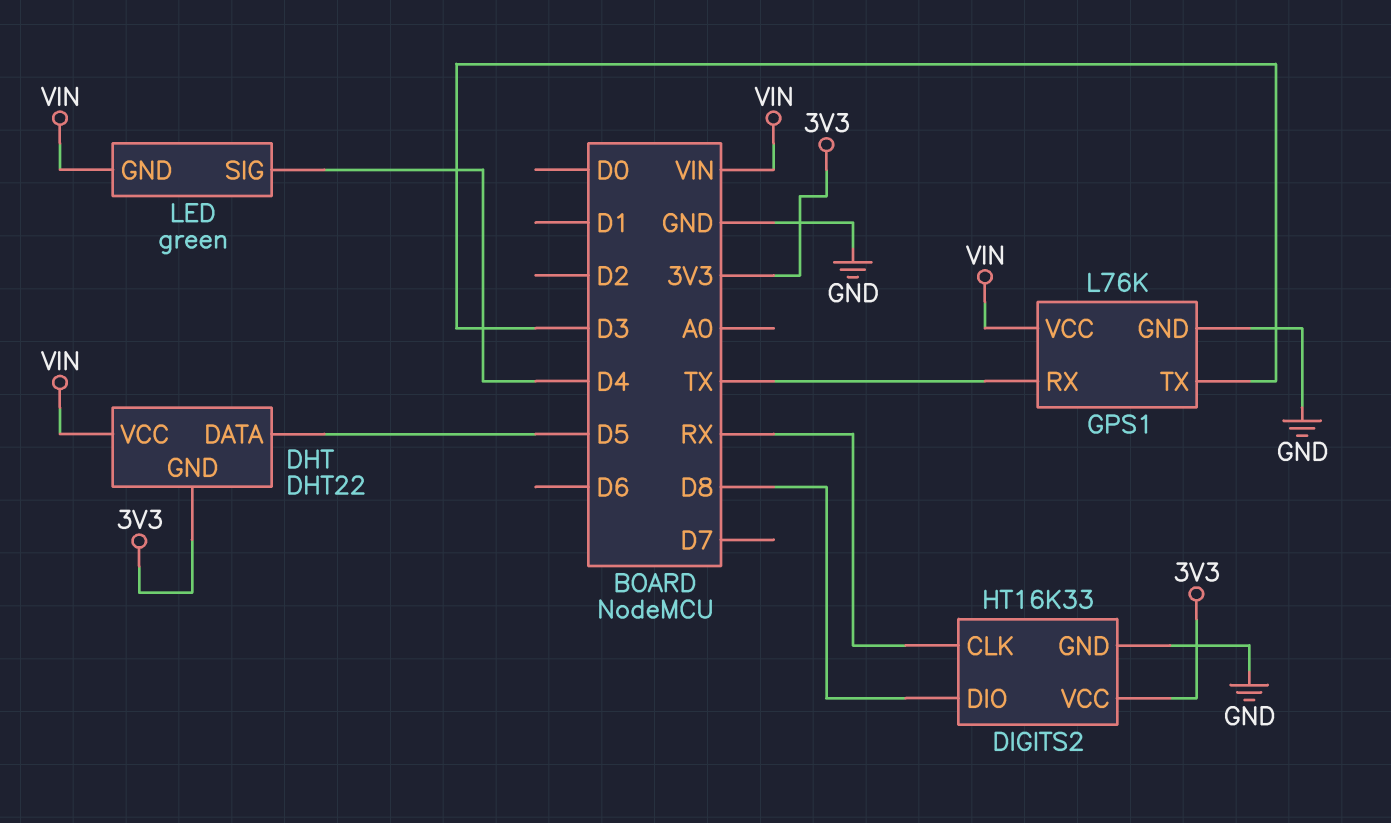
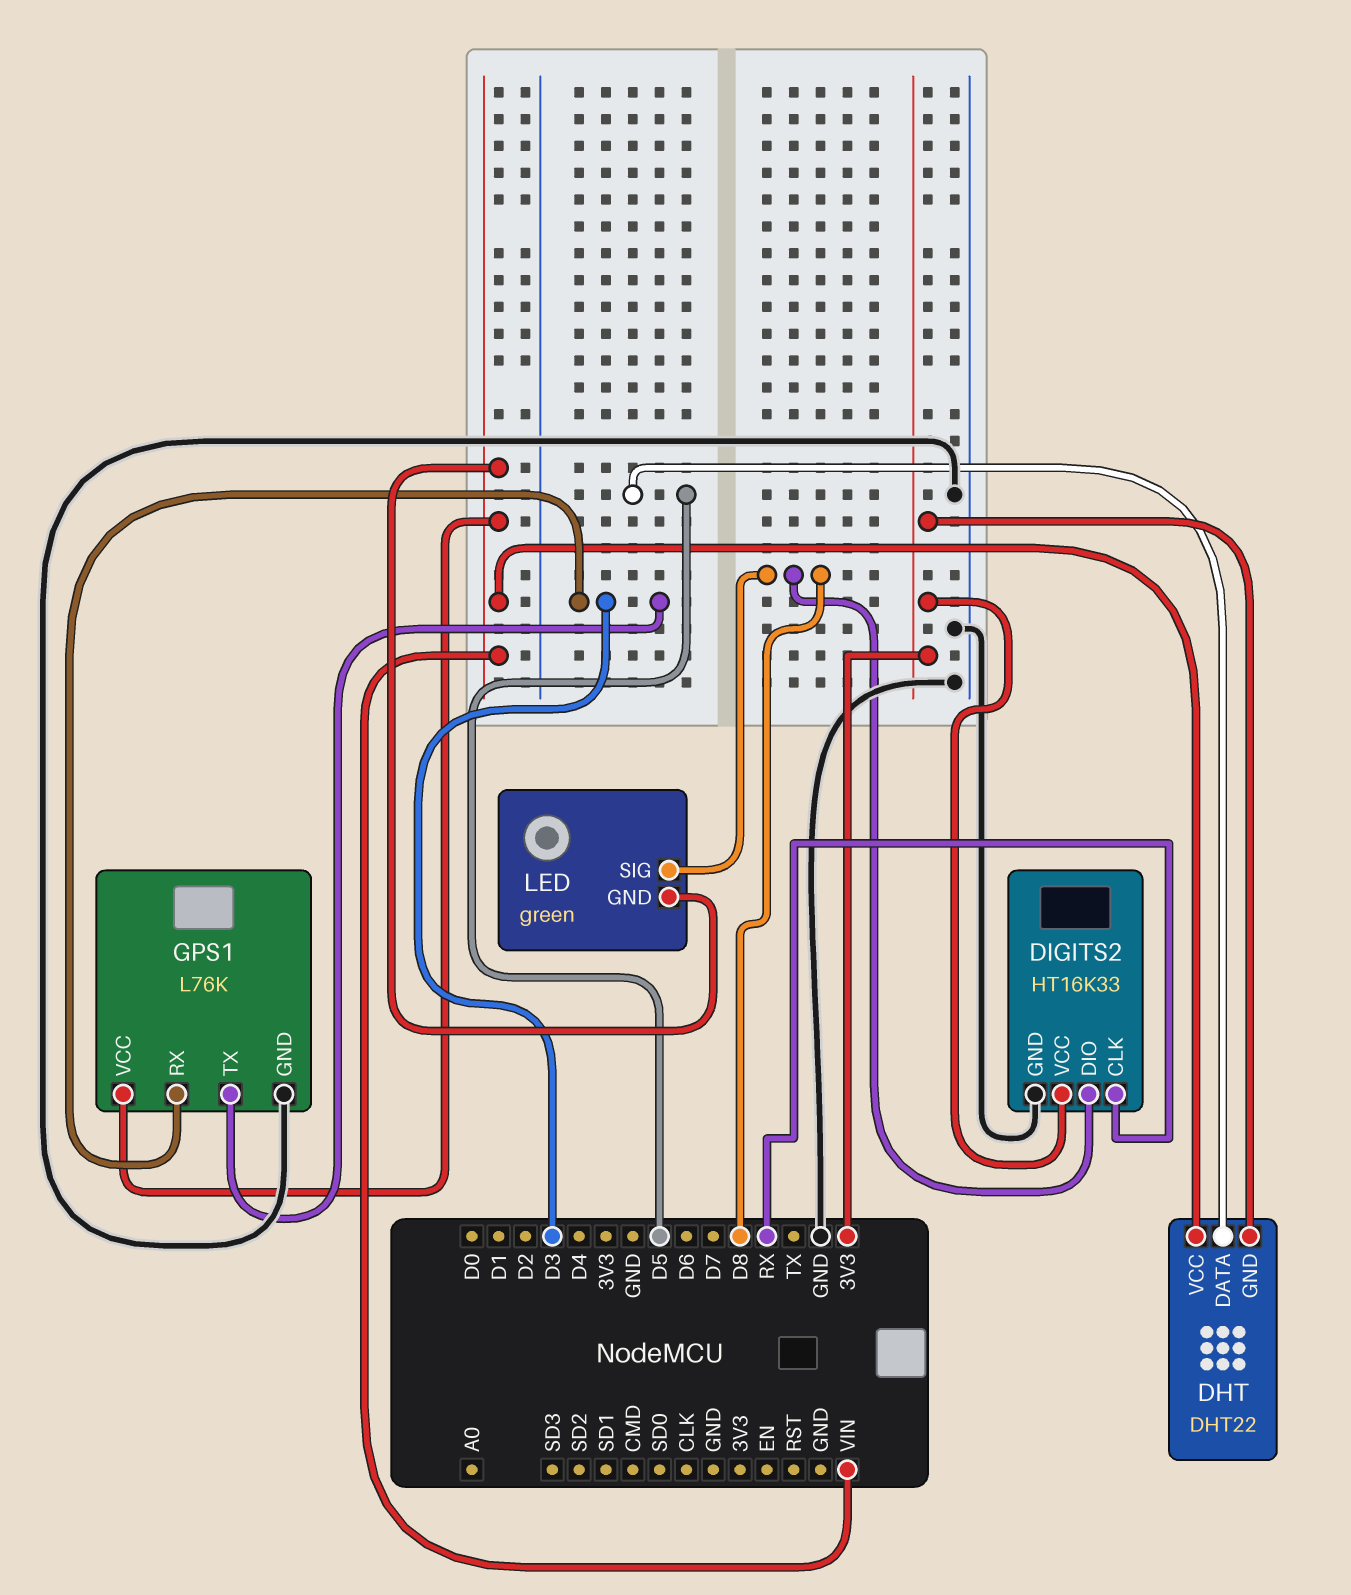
GPS1 pin RX: TX -> D3
LED pin SIG: D4 -> D8

